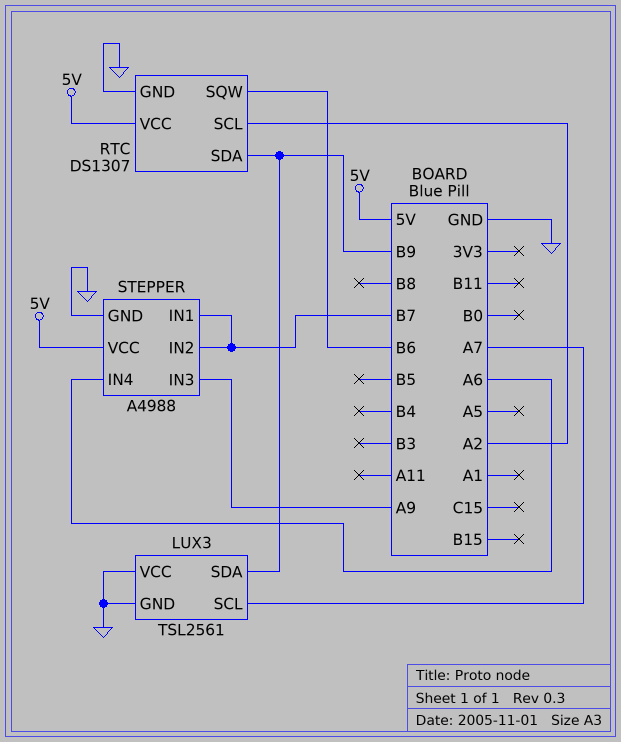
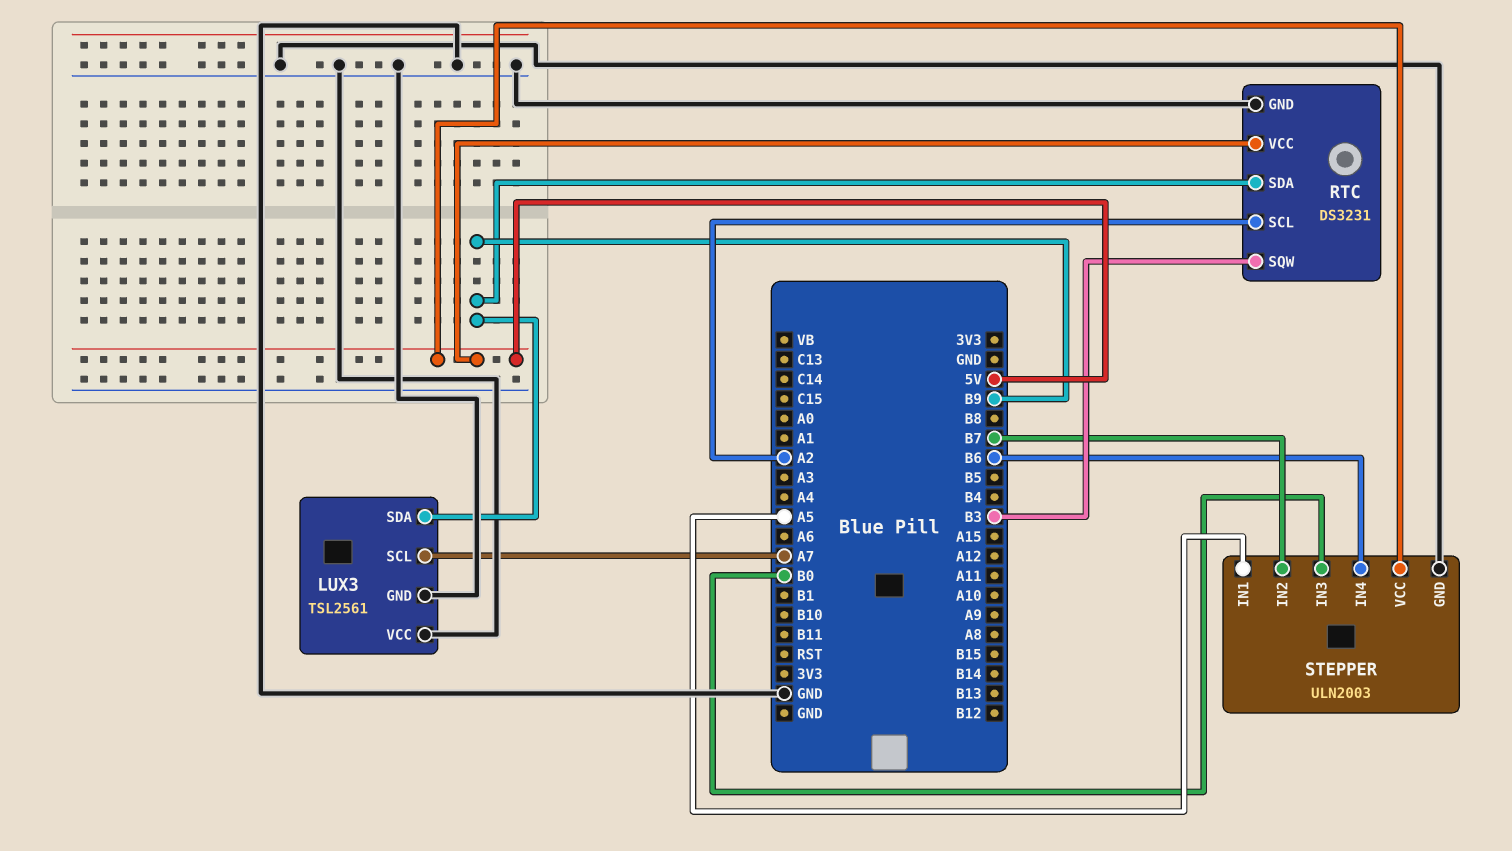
RTC: DS1307 -> DS3231
RTC pin SQW: B6 -> B3
STEPPER: A4988 -> ULN2003
STEPPER pin IN1: B7 -> A5
STEPPER pin IN3: A9 -> B0
STEPPER pin IN4: A6 -> B6

